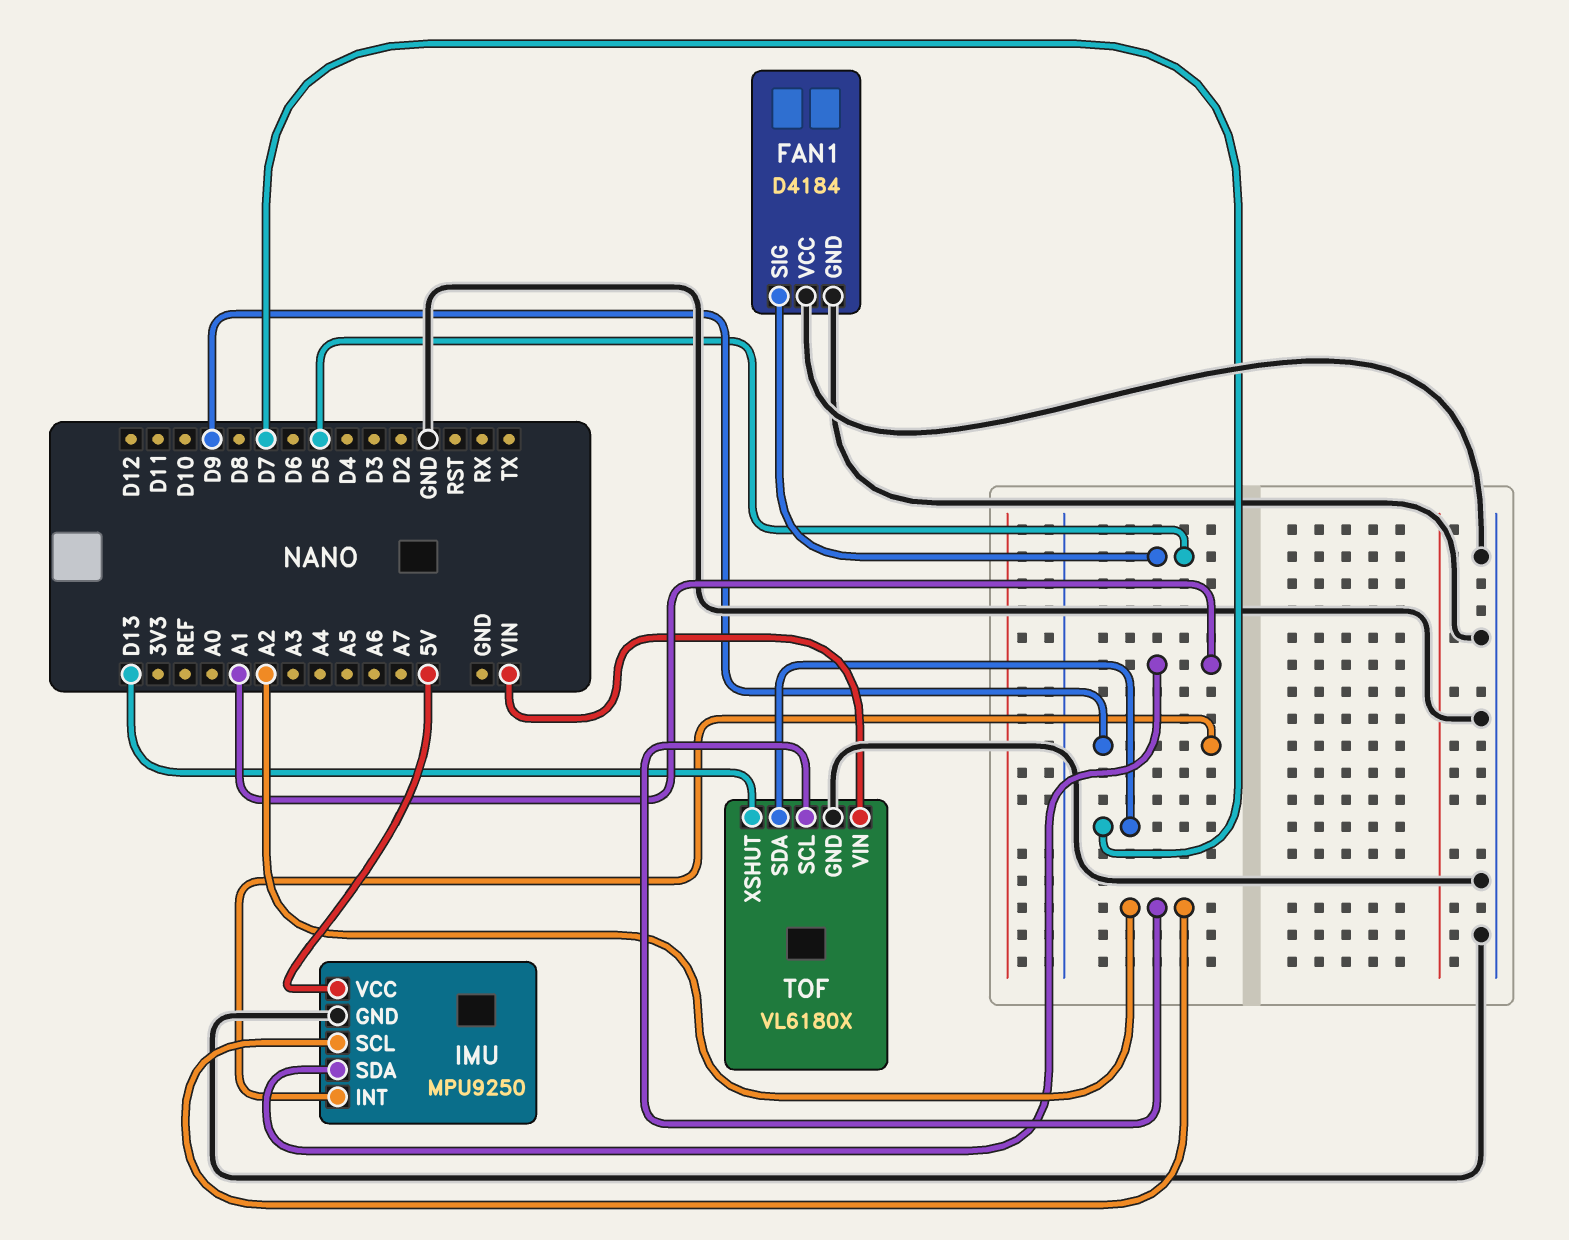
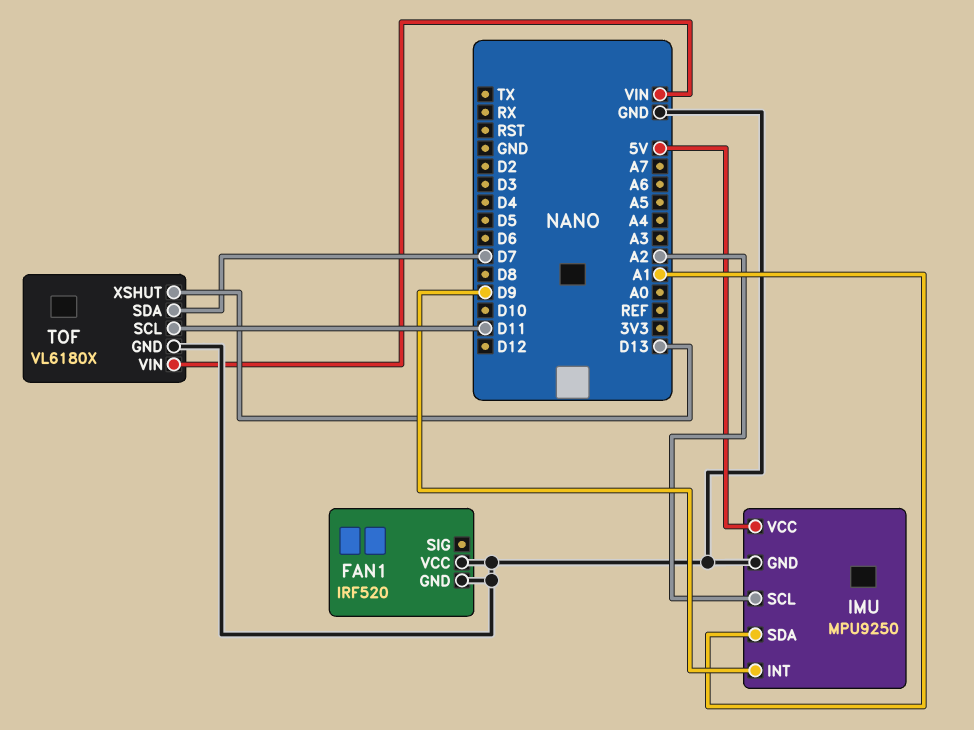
FAN1: D4184 -> IRF520
FAN1 pin SIG: D5 -> none
TOF pin SCL: A2 -> D11

